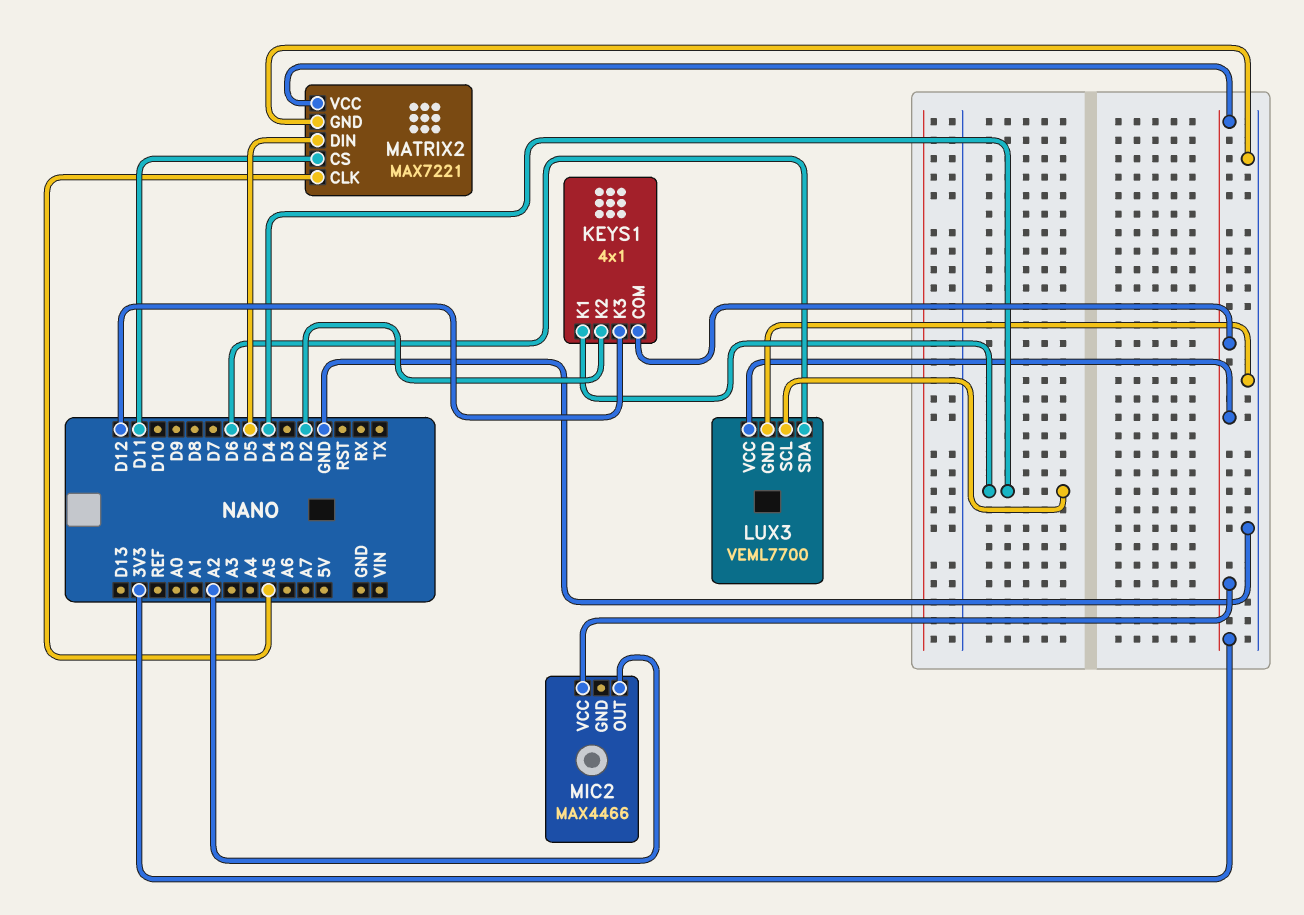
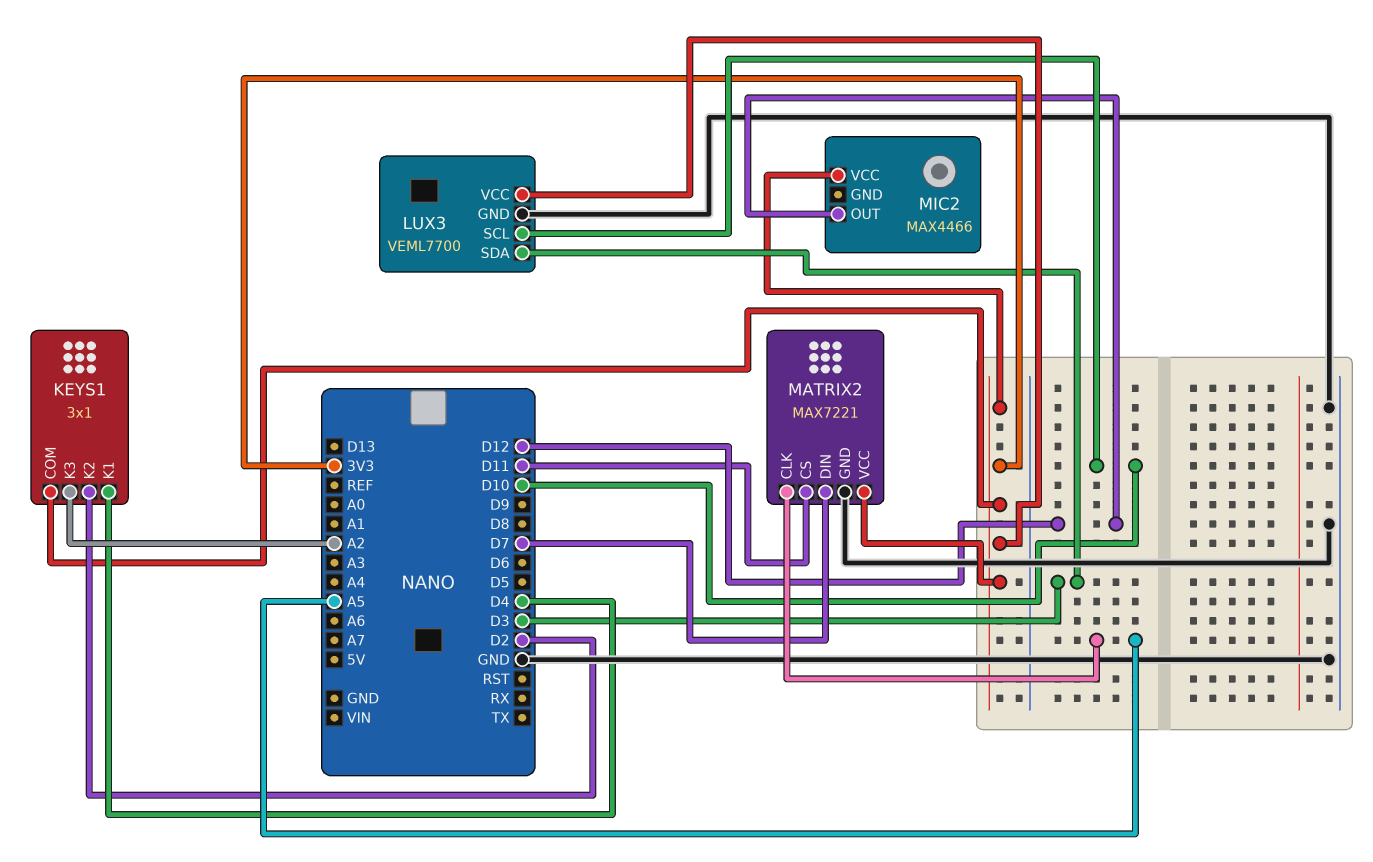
KEYS1: 4x1 -> 3x1
KEYS1 pin K3: D12 -> A2
LUX3 pin SCL: D4 -> D10
LUX3 pin SDA: D6 -> D3
MATRIX2 pin DIN: D5 -> D7
MIC2 pin OUT: A2 -> D12

